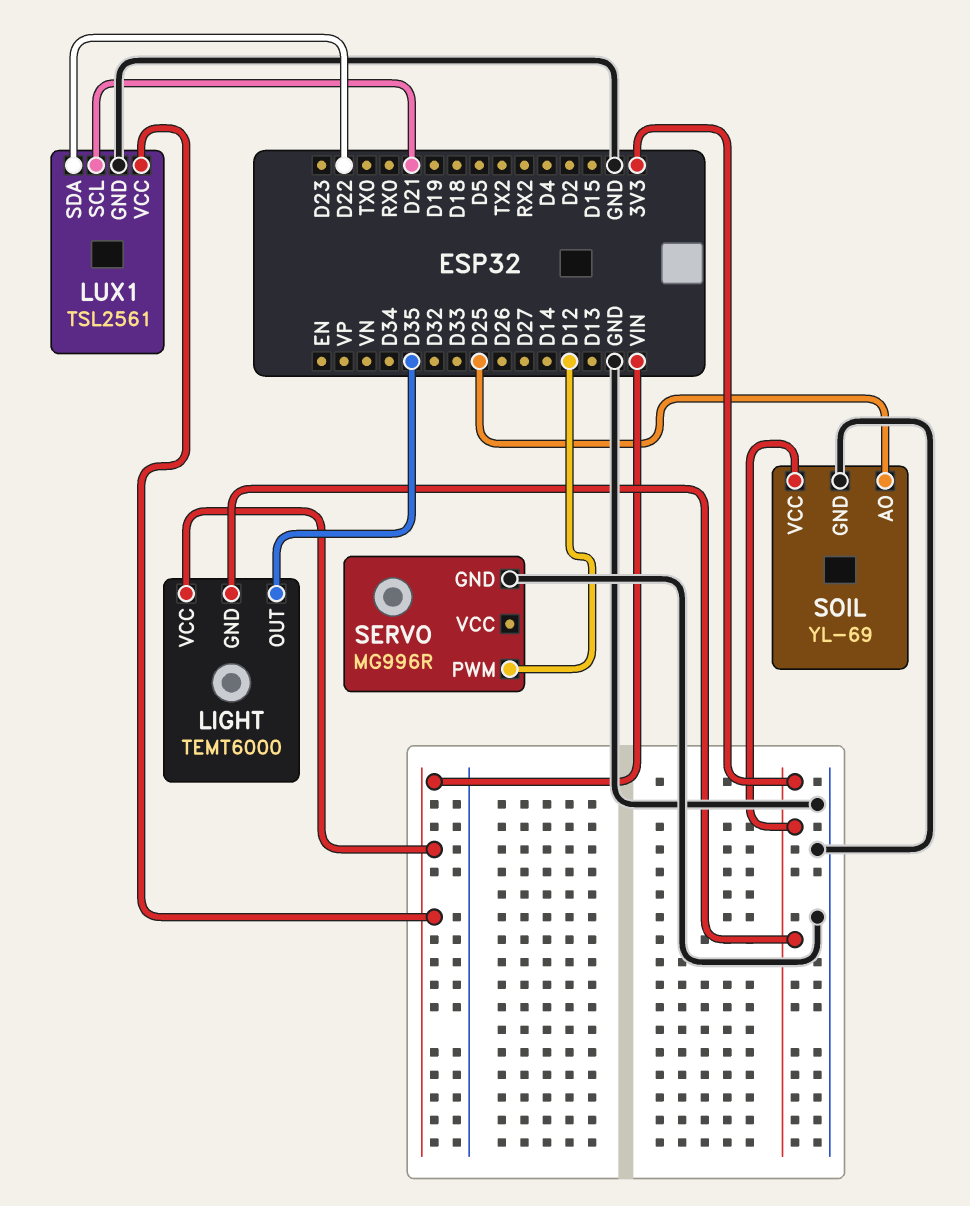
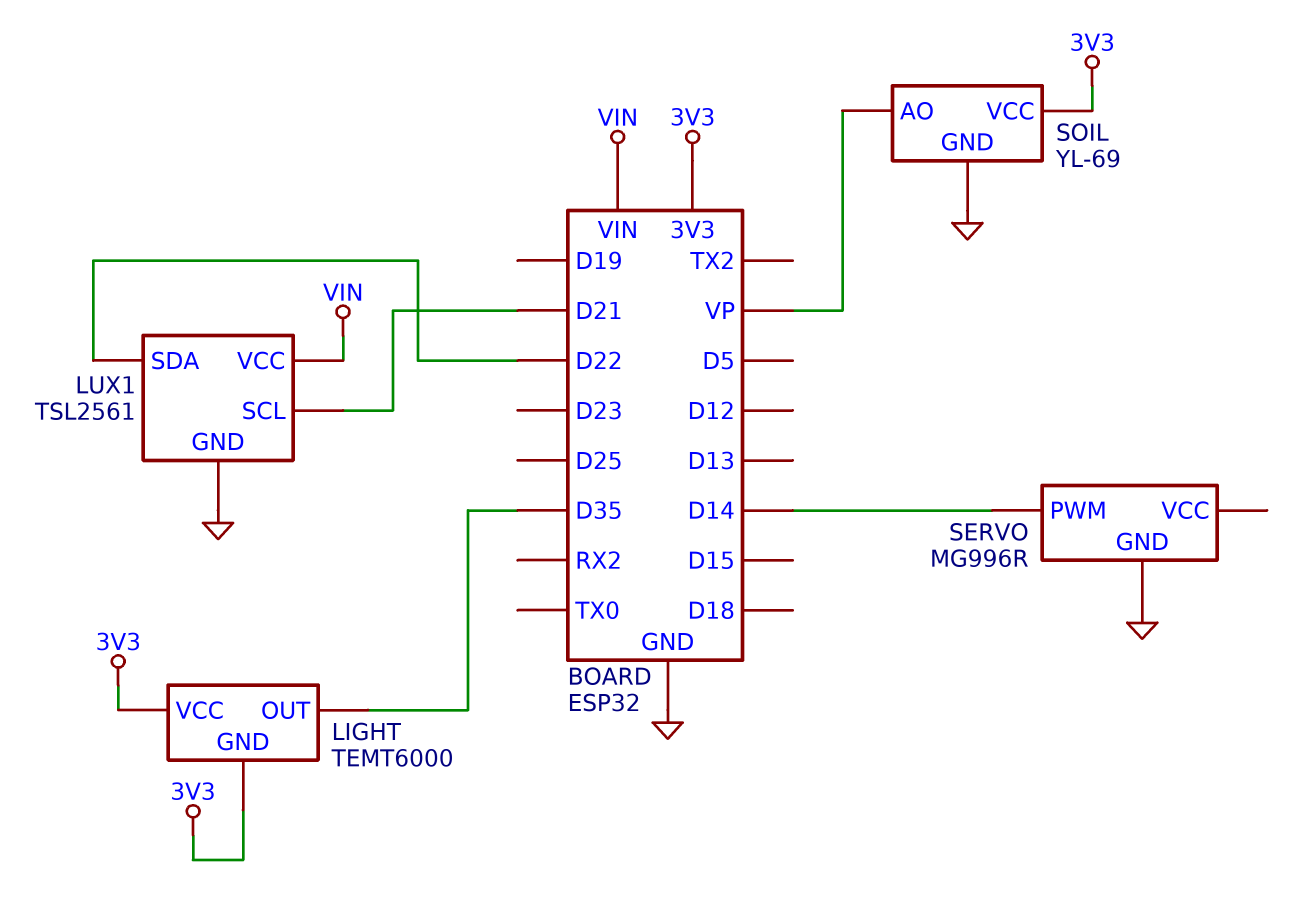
LIGHT pin VCC: VIN -> 3V3
SERVO pin PWM: D12 -> D14
SOIL pin AO: D25 -> VP

